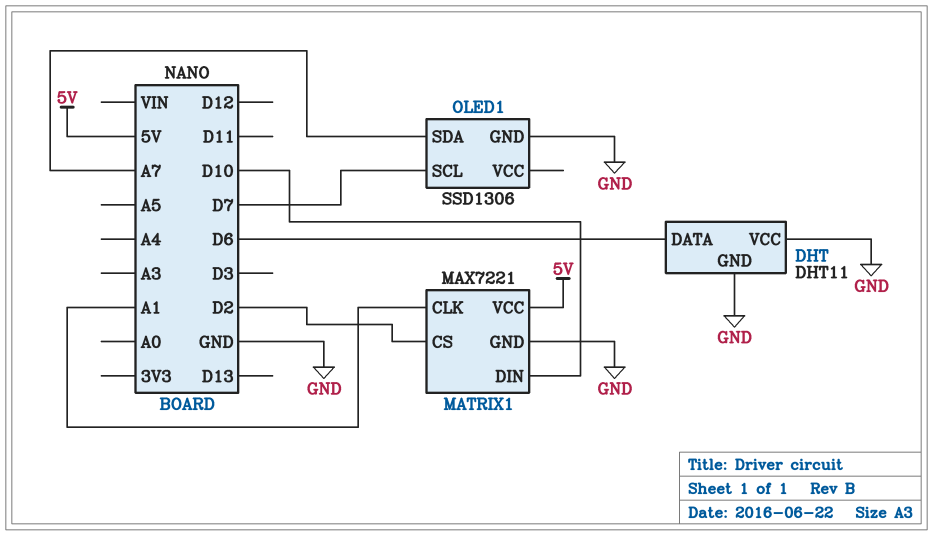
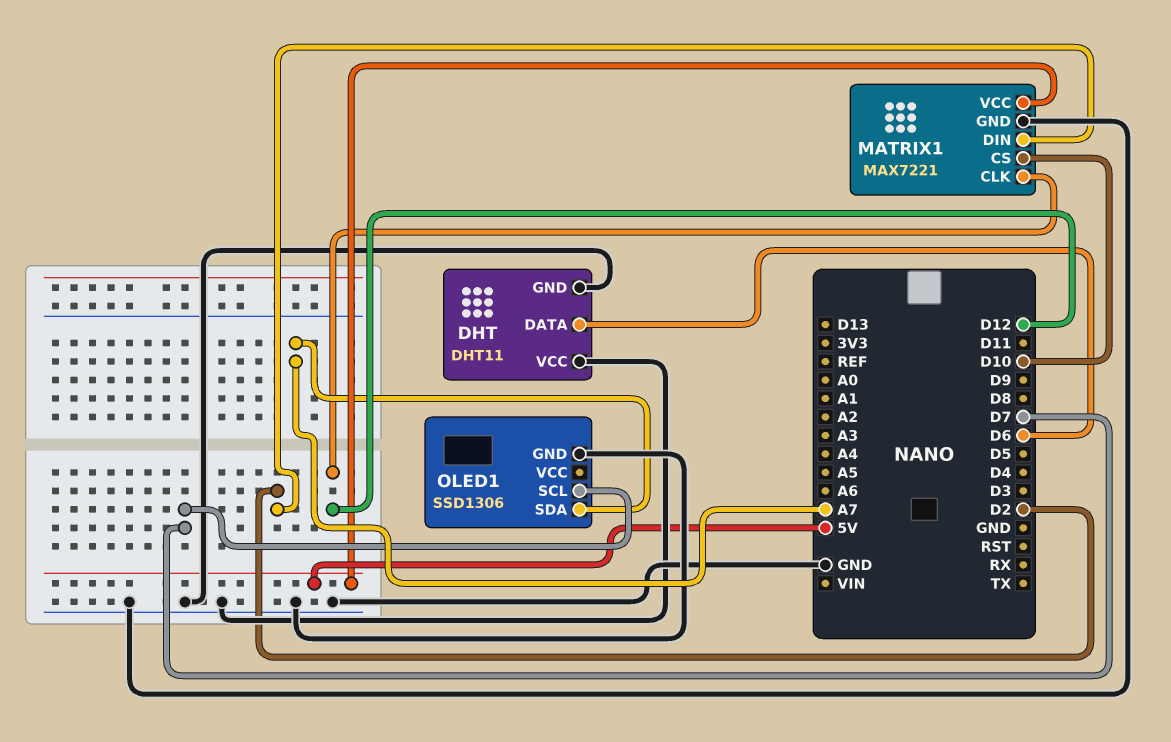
MATRIX1 pin CLK: A1 -> D12
MATRIX1 pin CS: D2 -> D10
MATRIX1 pin DIN: D10 -> D2

